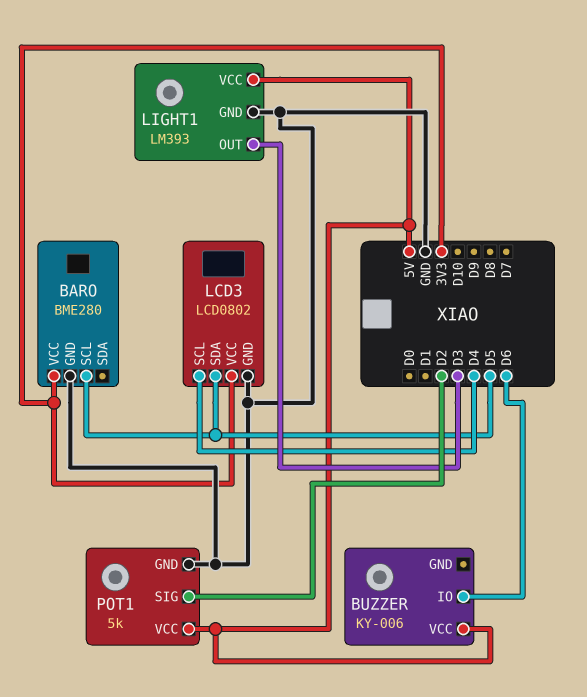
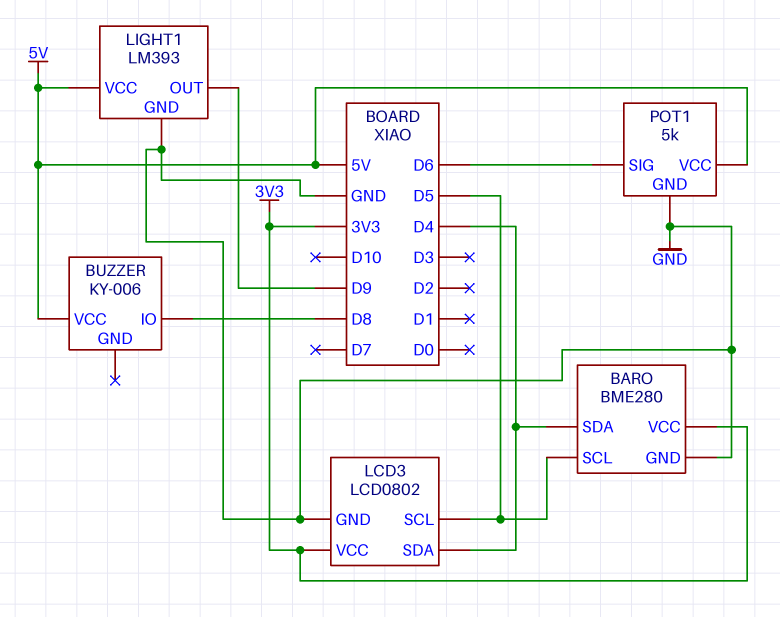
BARO pin SDA: none -> D4
BUZZER pin IO: D6 -> D8
LCD3 pin SCL: D4 -> D5
LCD3 pin SDA: D5 -> D4
LIGHT1 pin OUT: D3 -> D9
POT1 pin SIG: D2 -> D6

